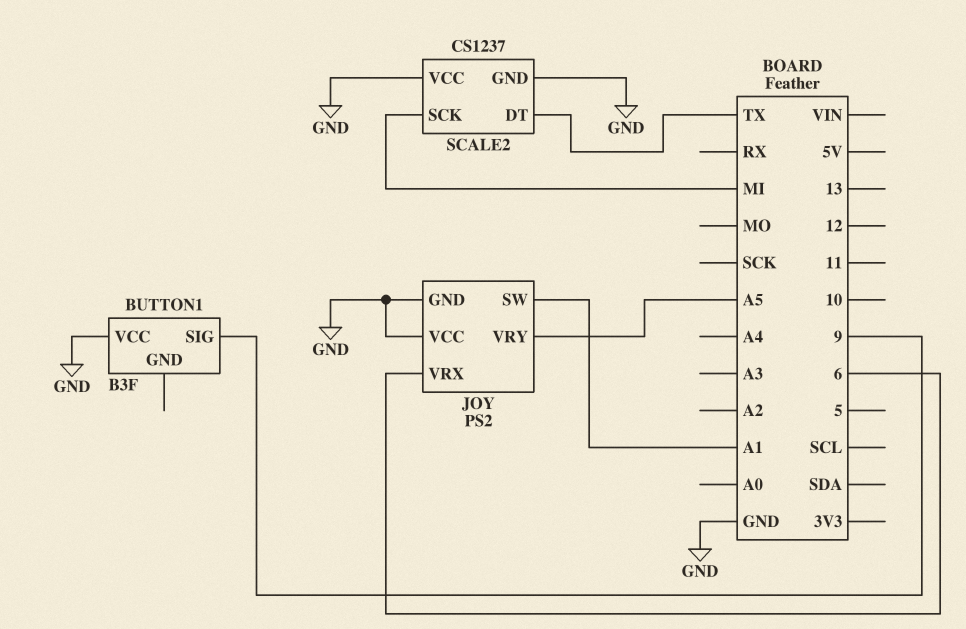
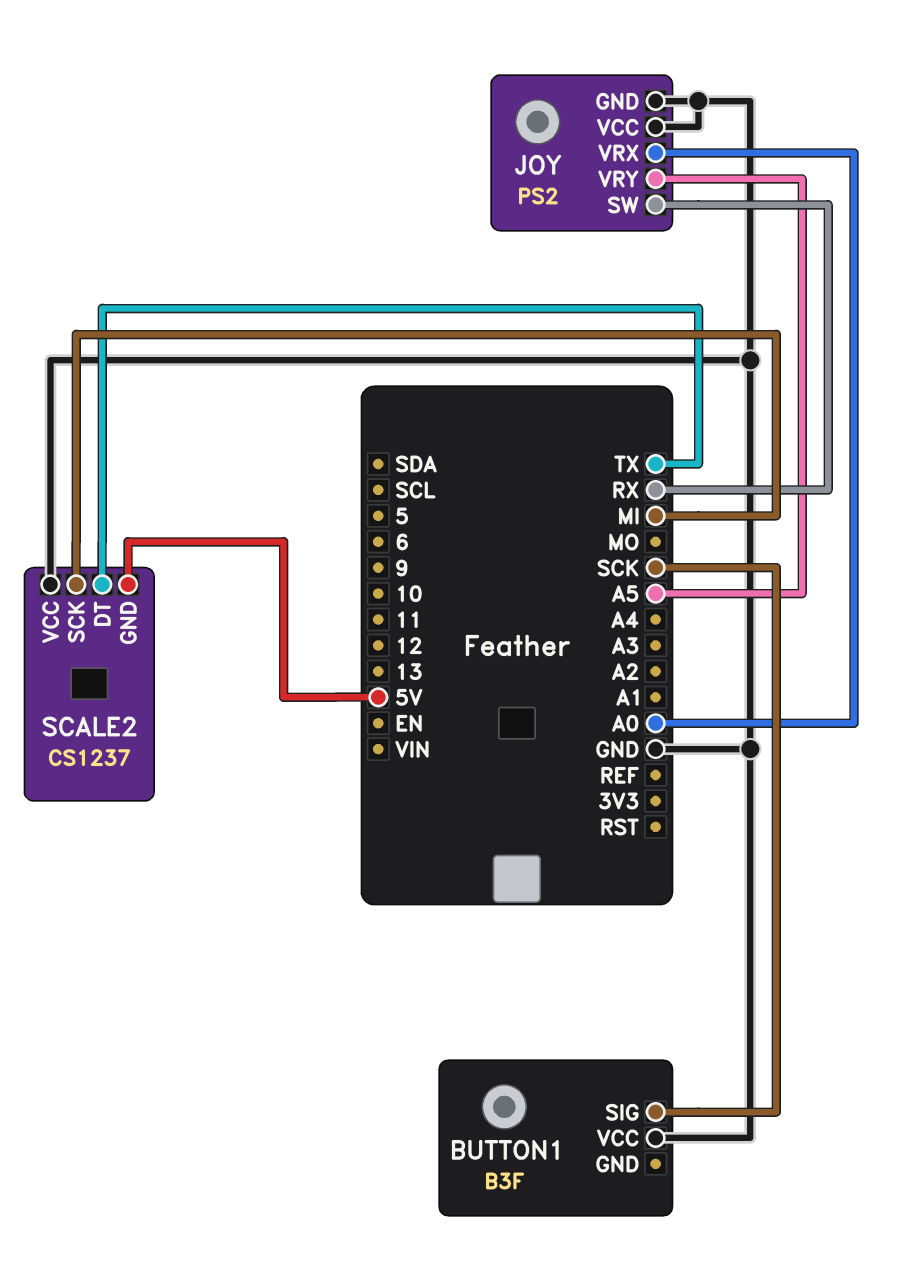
BUTTON1 pin SIG: 9 -> SCK
JOY pin SW: A1 -> RX
JOY pin VRX: 6 -> A0
SCALE2 pin GND: GND -> 5V

